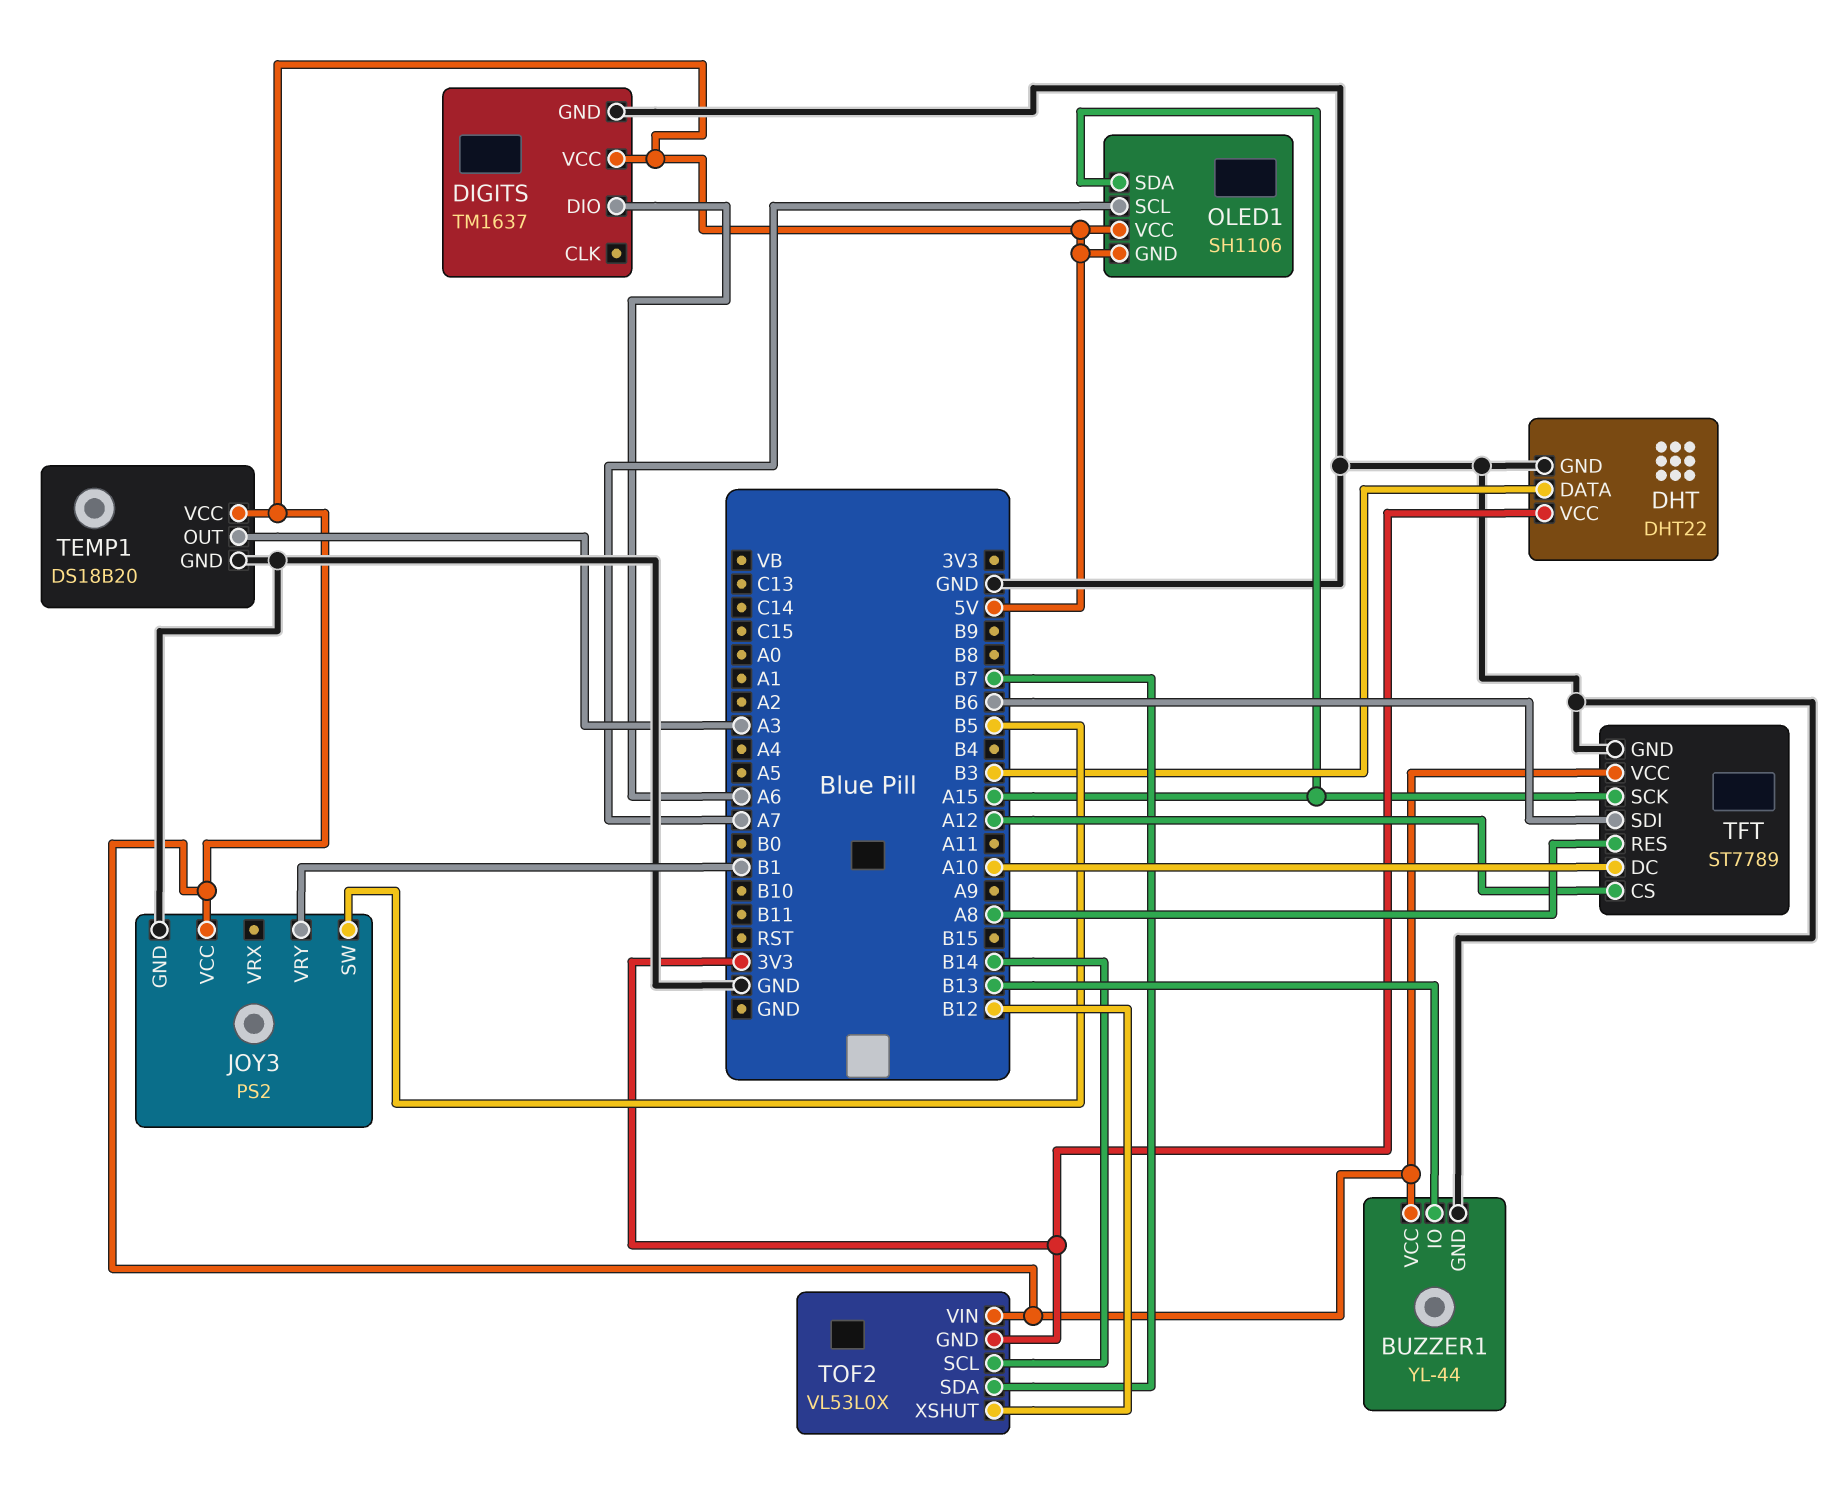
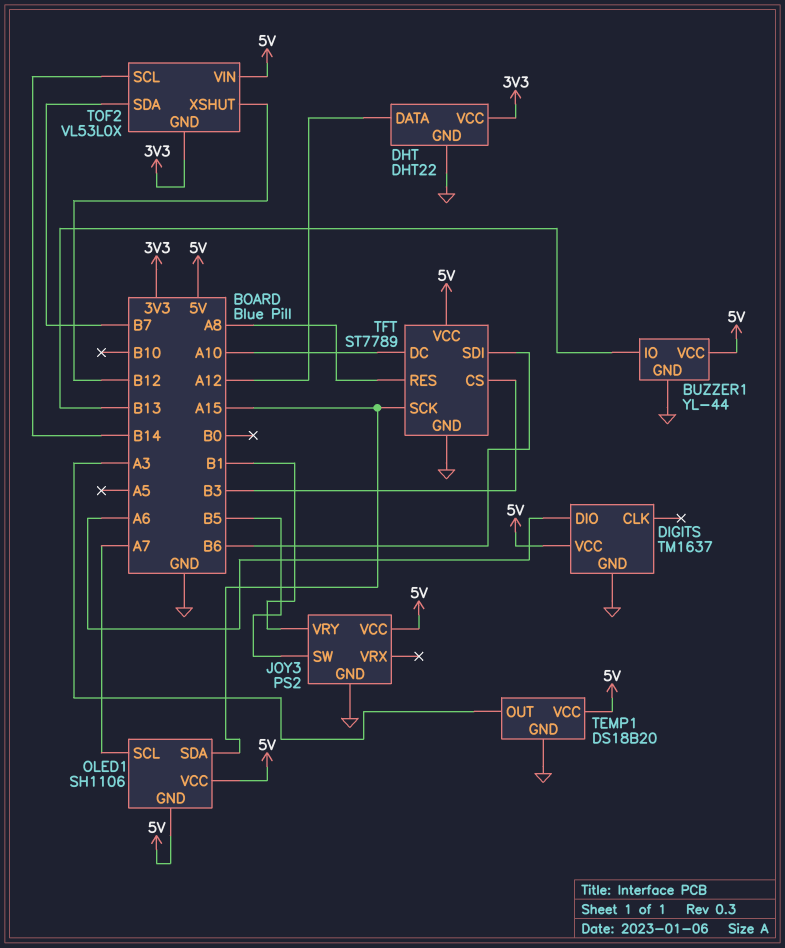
DHT pin DATA: B3 -> A12
TFT pin CS: A12 -> B3

